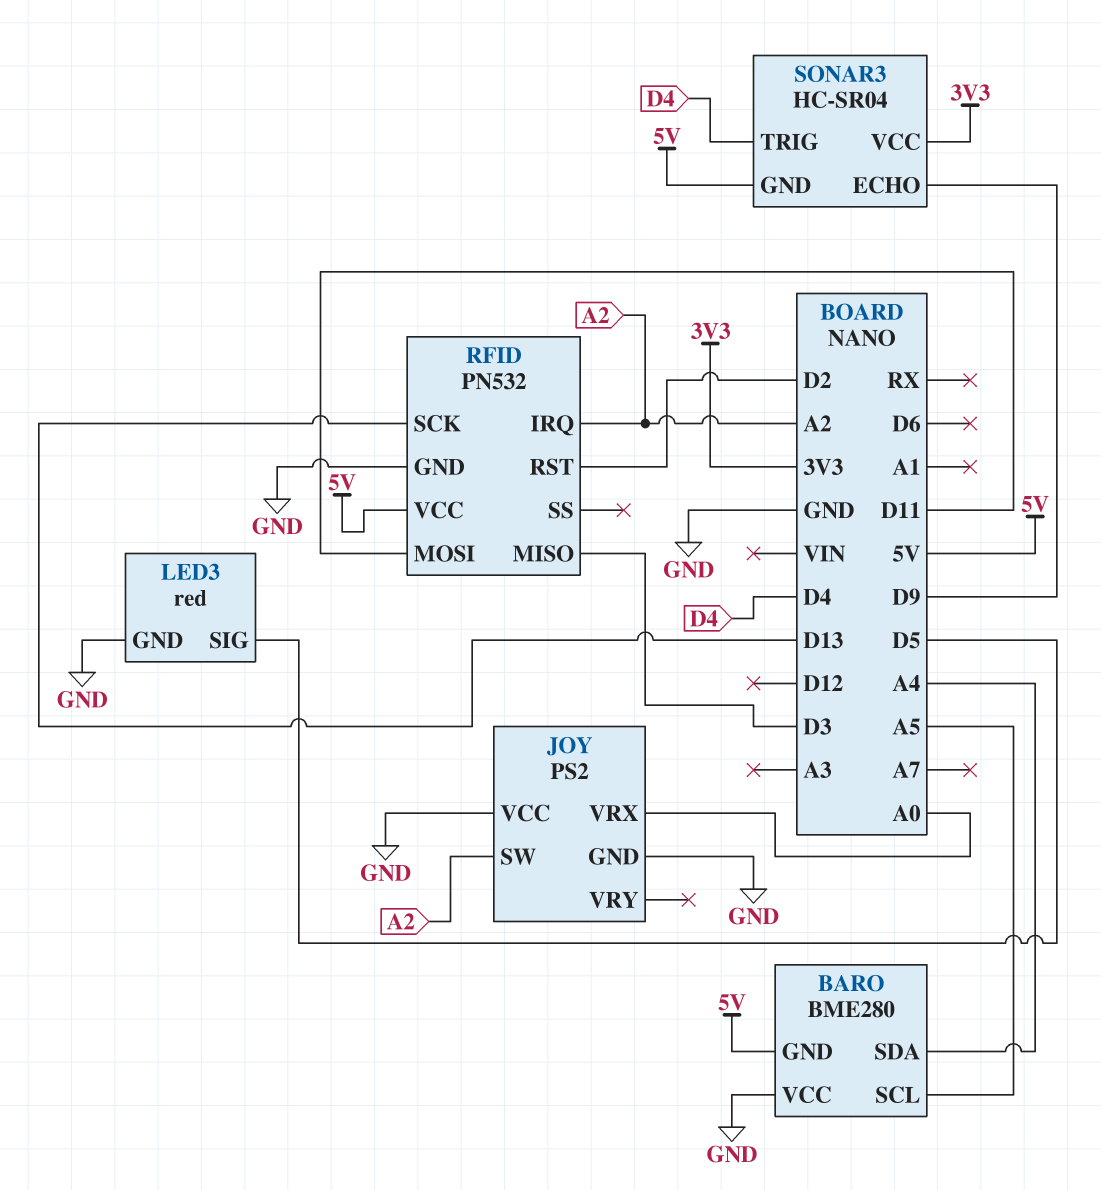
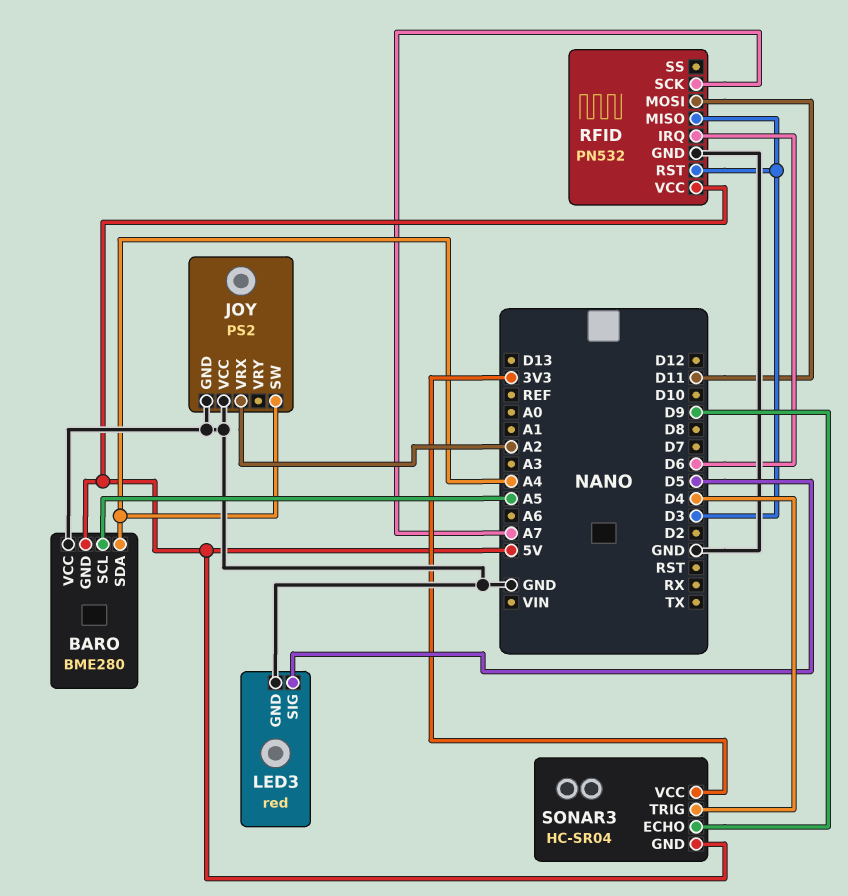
JOY pin SW: A2 -> A4
JOY pin VRX: A0 -> A2
RFID pin IRQ: A2 -> D6
RFID pin RST: D2 -> D3
RFID pin SCK: D13 -> A7

